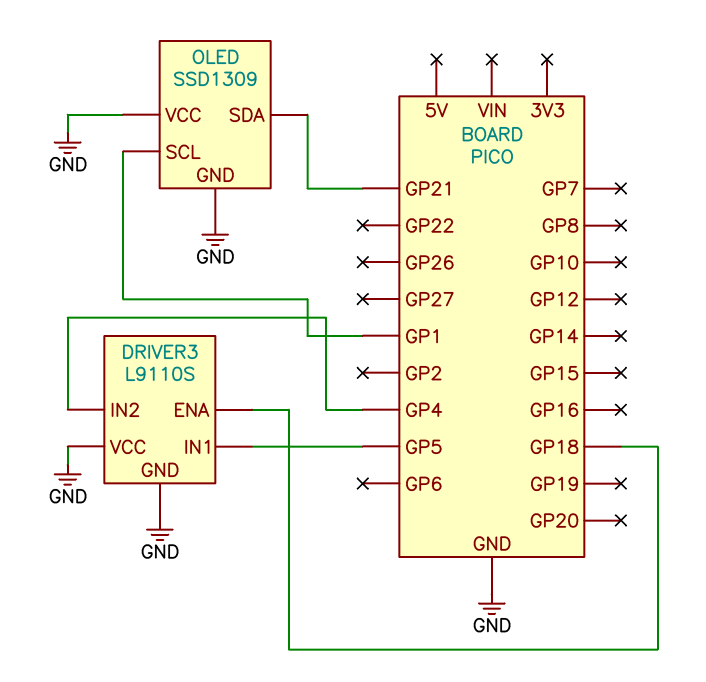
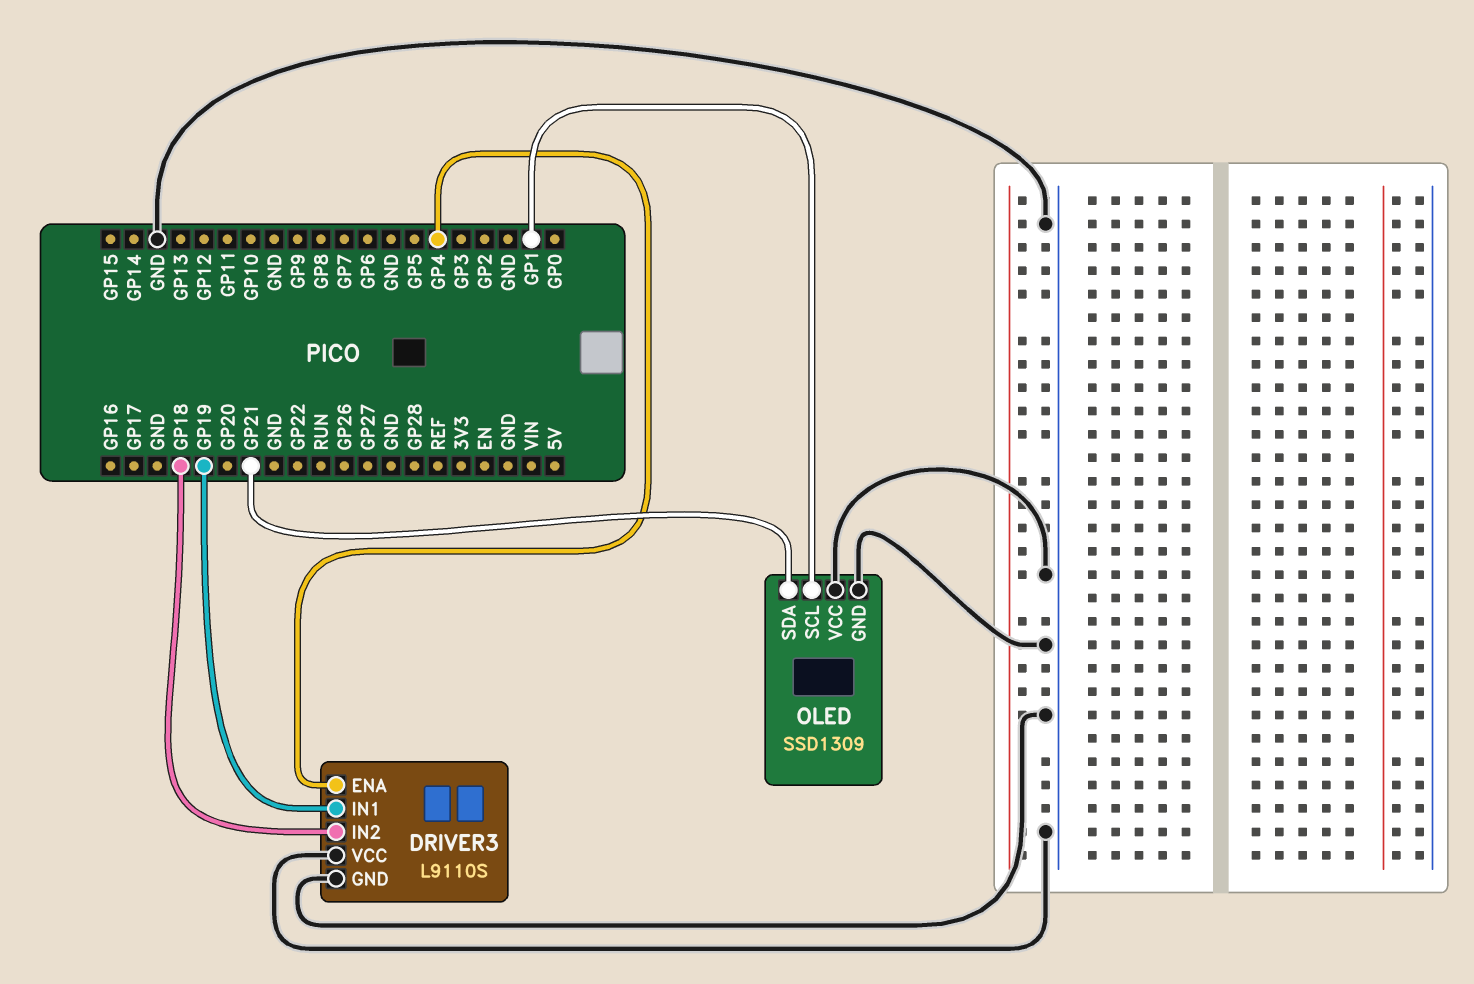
DRIVER3 pin ENA: GP18 -> GP4
DRIVER3 pin IN1: GP5 -> GP19
DRIVER3 pin IN2: GP4 -> GP18

